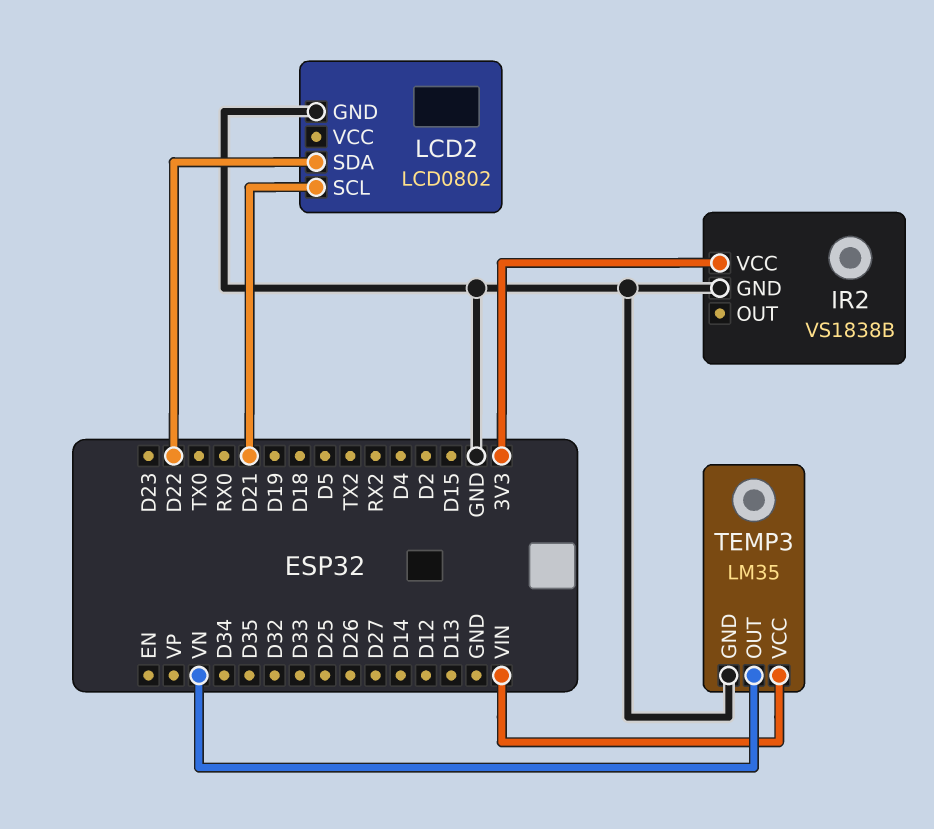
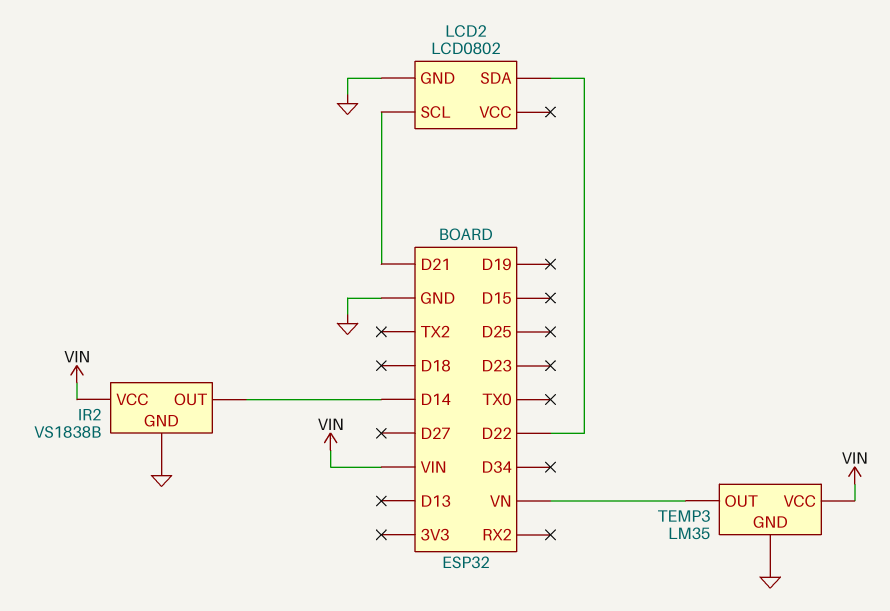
IR2 pin OUT: none -> D14
IR2 pin VCC: 3V3 -> VIN

